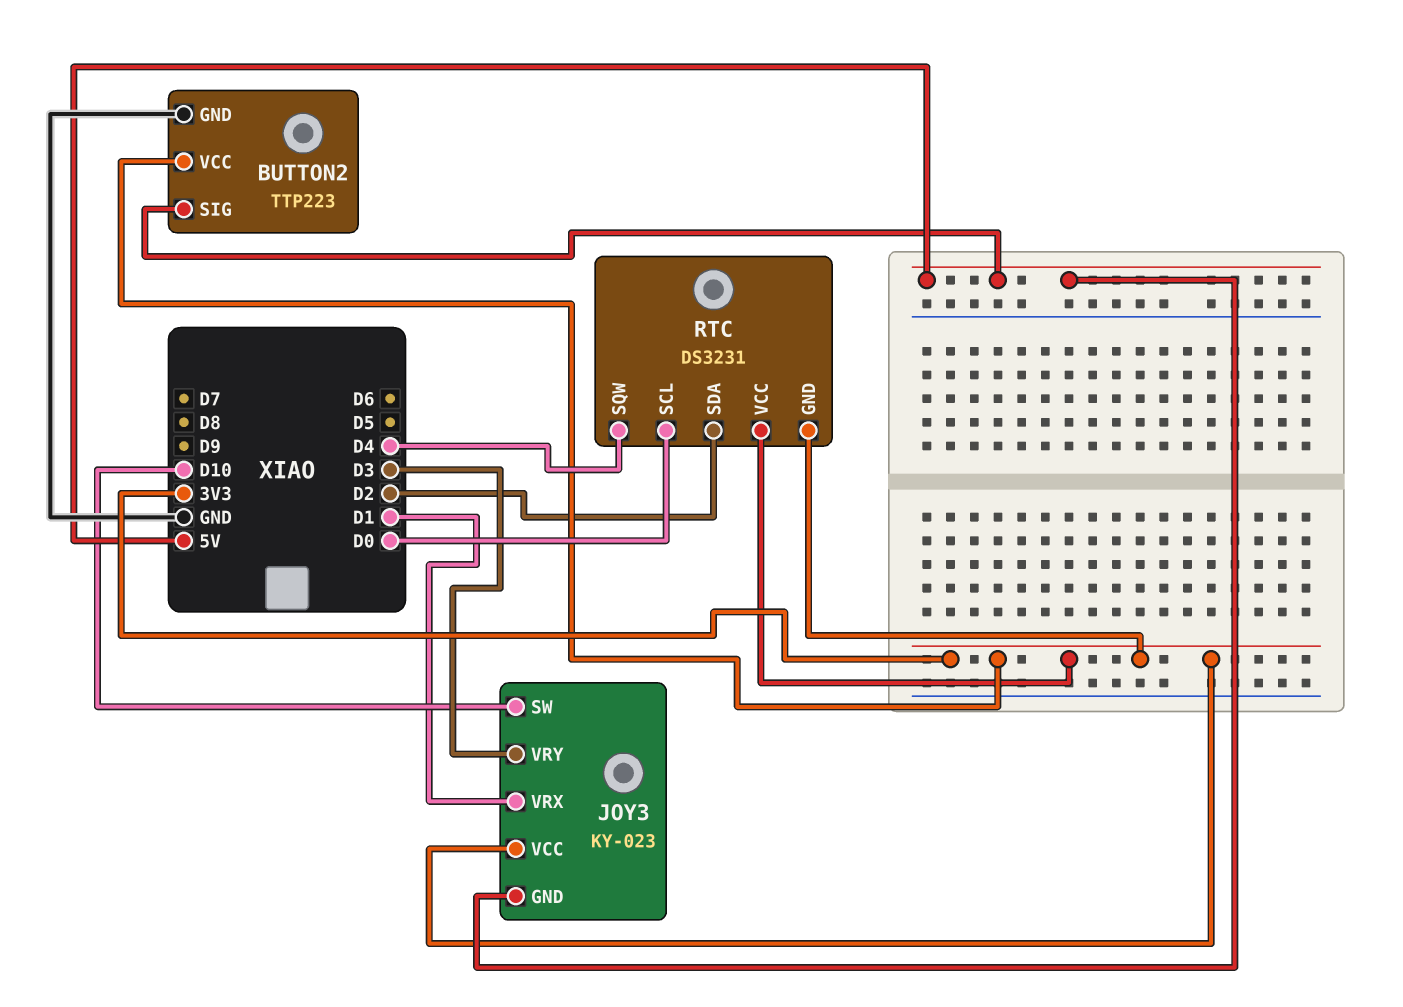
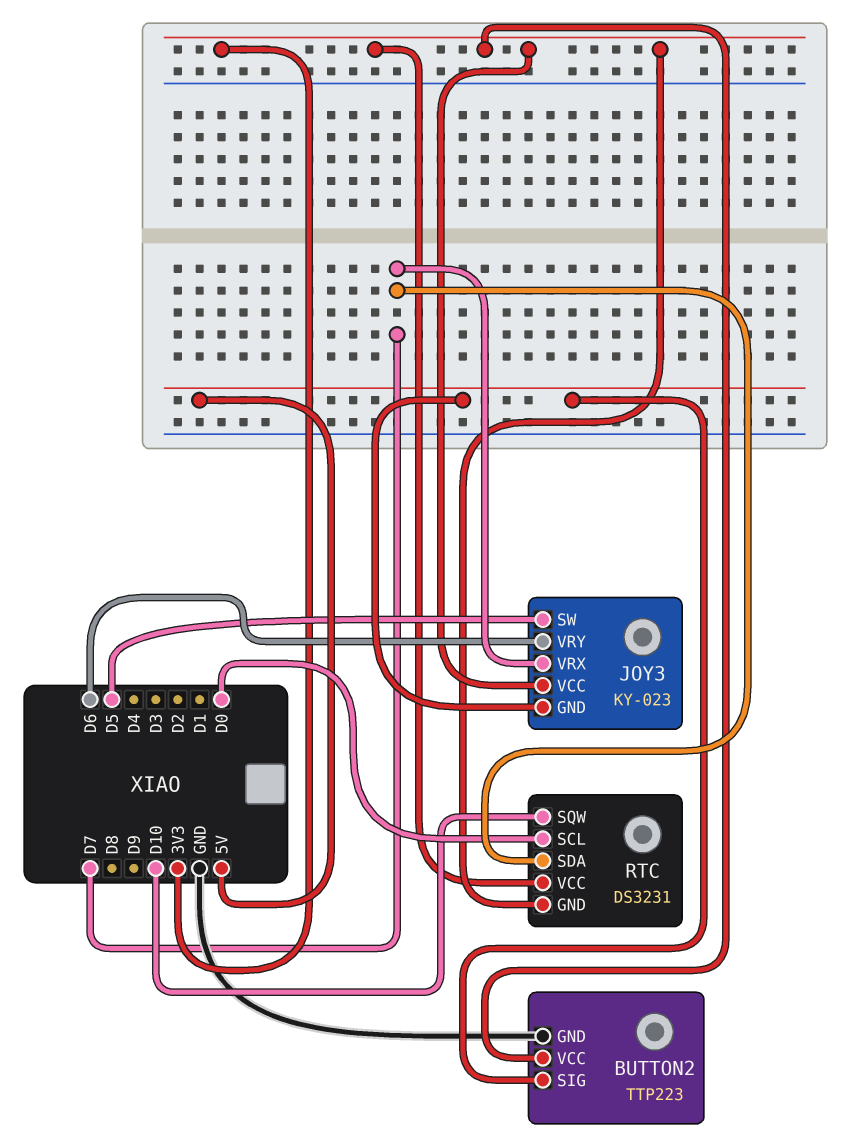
JOY3 pin SW: D10 -> D5
JOY3 pin VRX: D1 -> D7
JOY3 pin VRY: D3 -> D6
RTC pin SDA: D2 -> D7
RTC pin SQW: D4 -> D10

